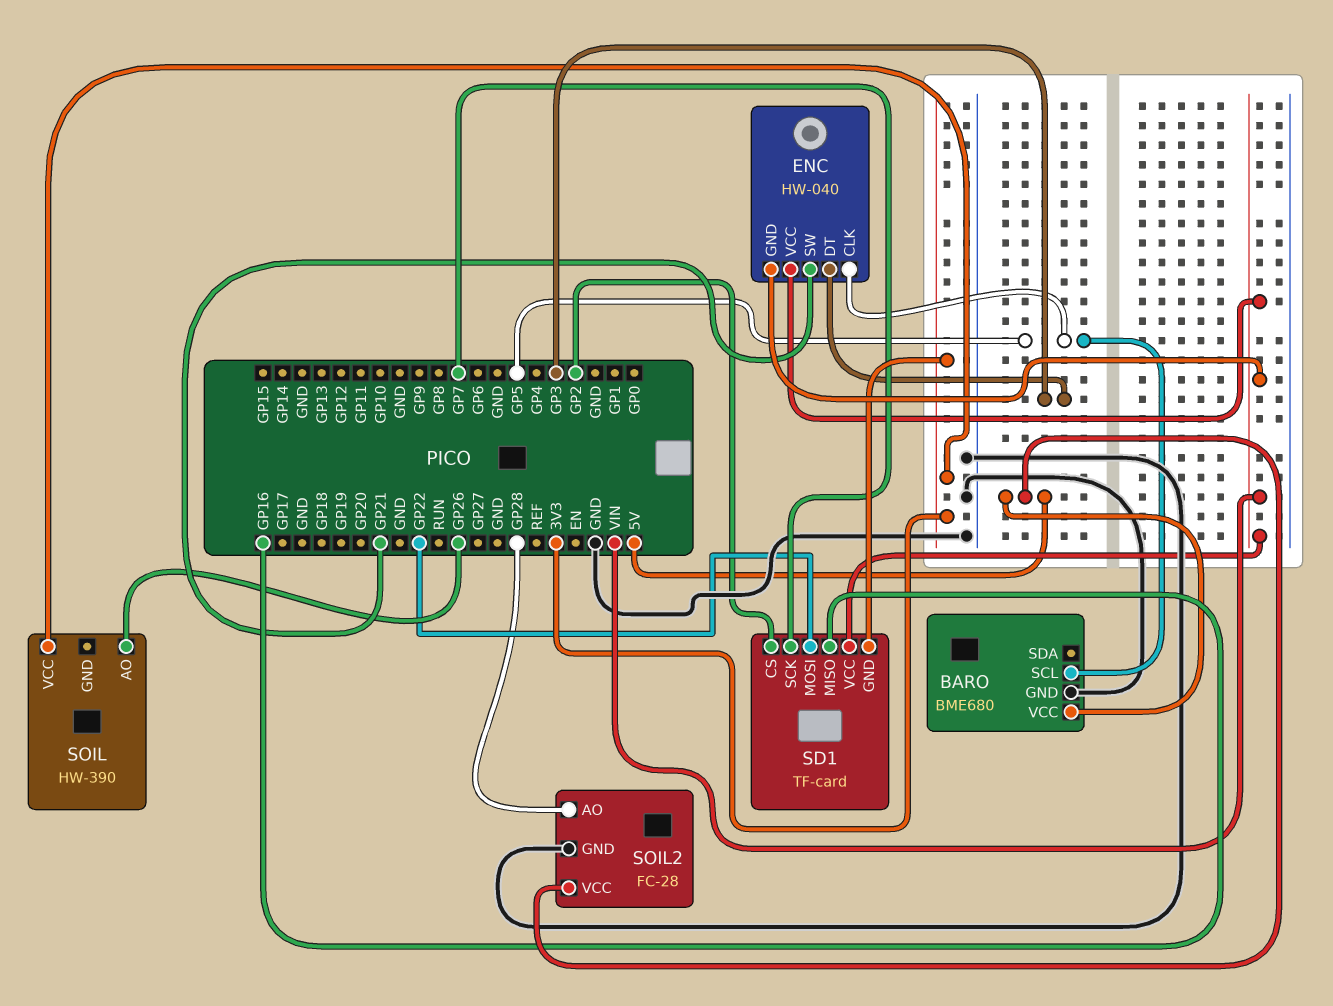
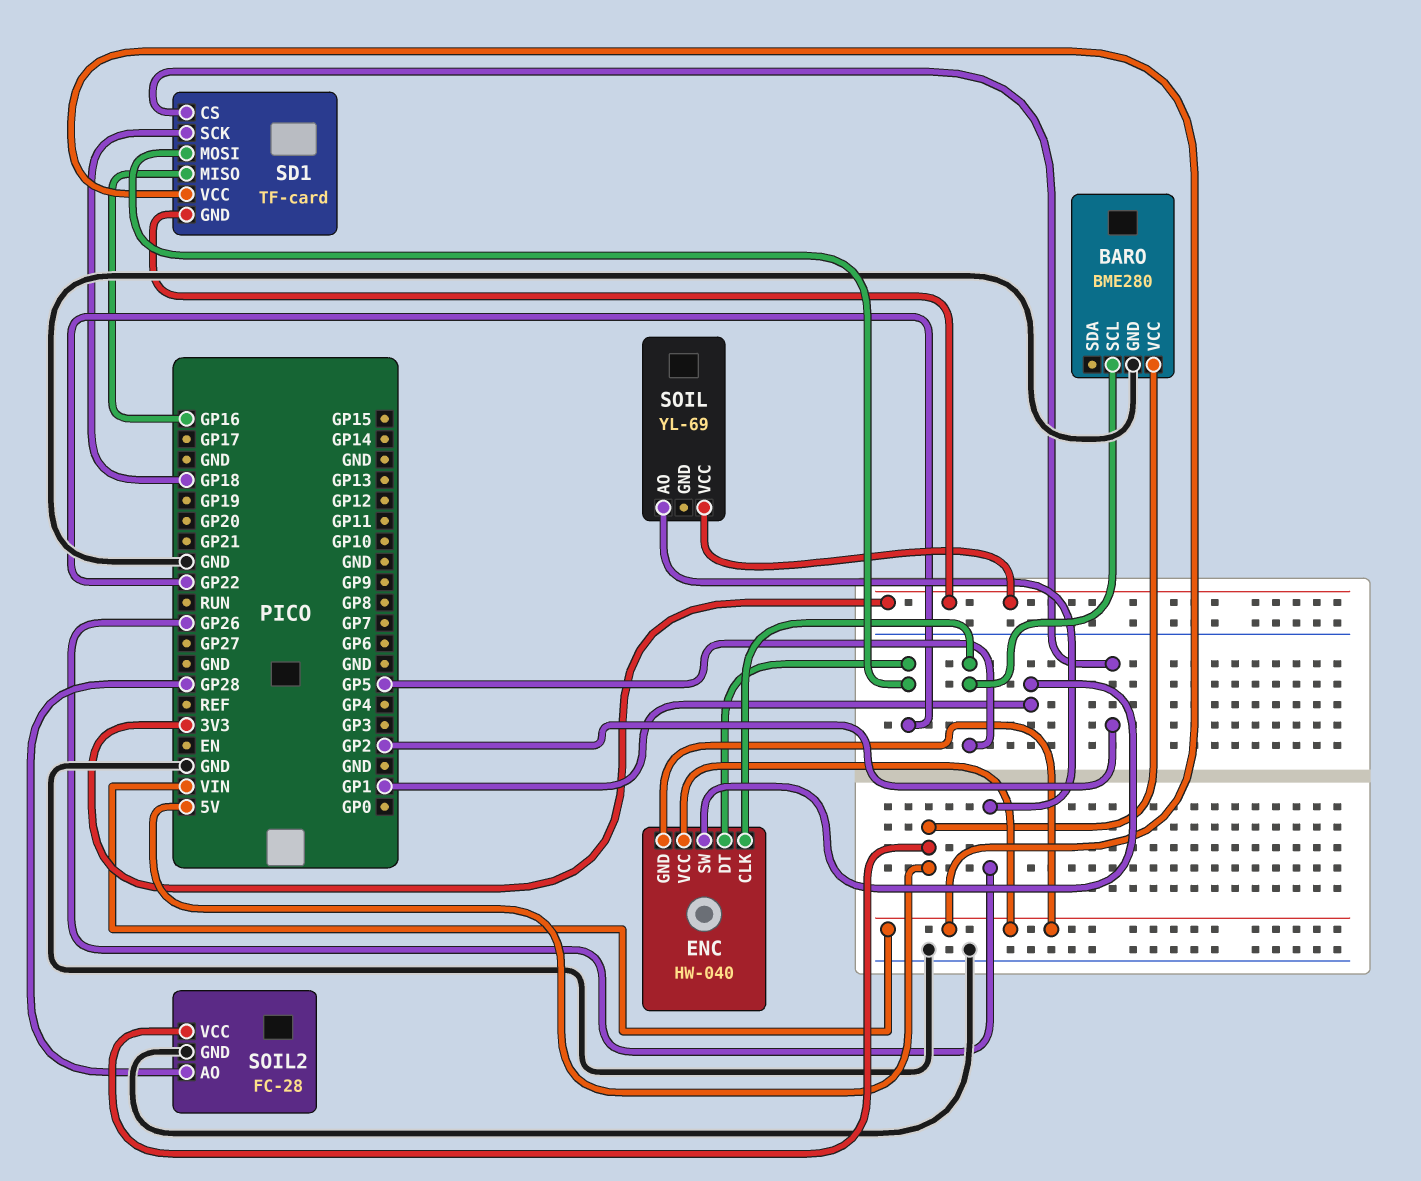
BARO: BME680 -> BME280
ENC pin DT: GP3 -> GP22
ENC pin SW: GP21 -> GP1
SD1 pin SCK: GP7 -> GP18
SOIL: HW-390 -> YL-69

